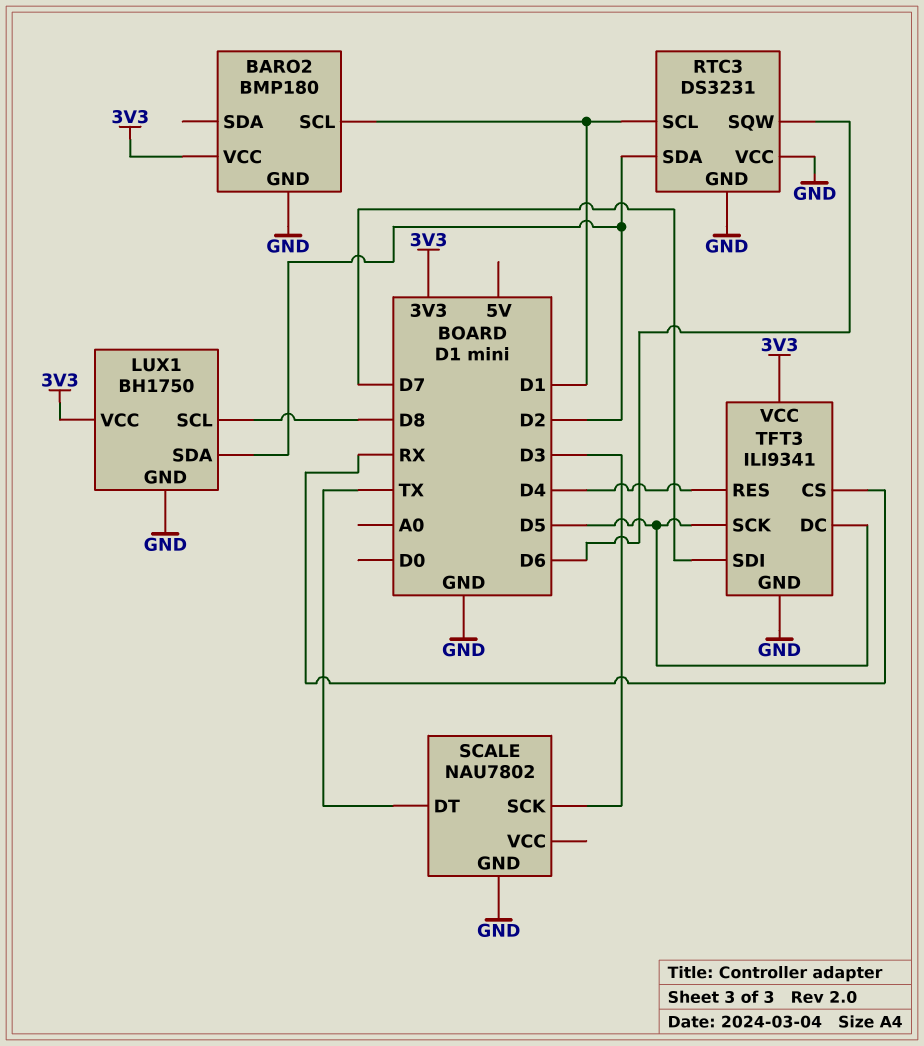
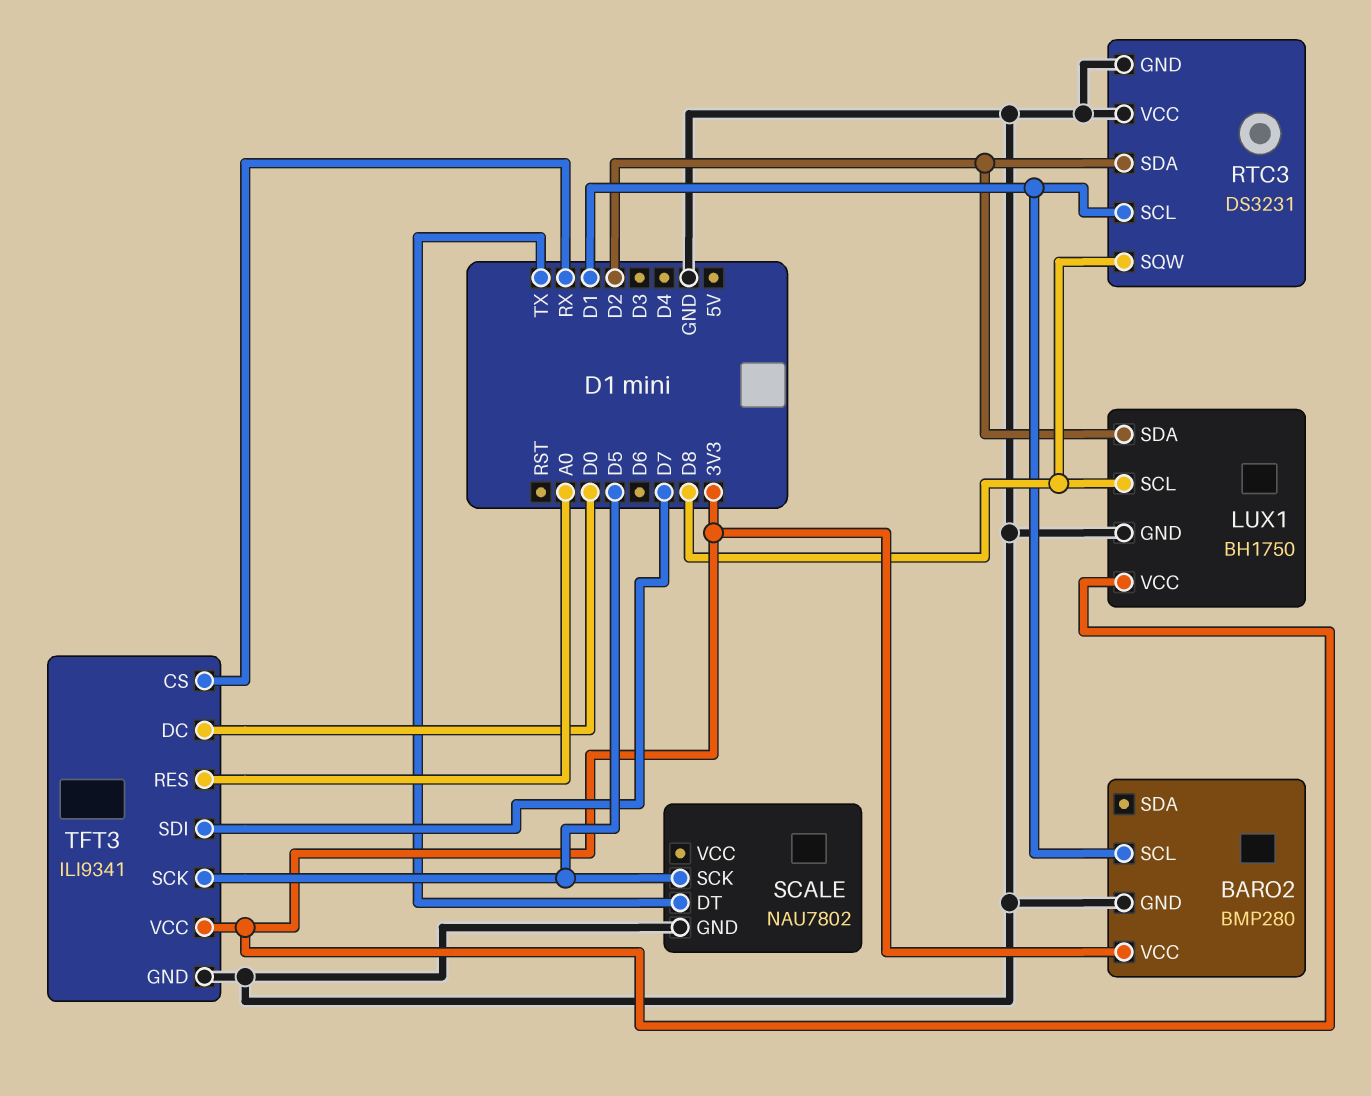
BARO2: BMP180 -> BMP280
RTC3 pin SQW: D6 -> D8
SCALE pin SCK: D3 -> D5
TFT3 pin DC: D5 -> D0
TFT3 pin RES: D4 -> A0

